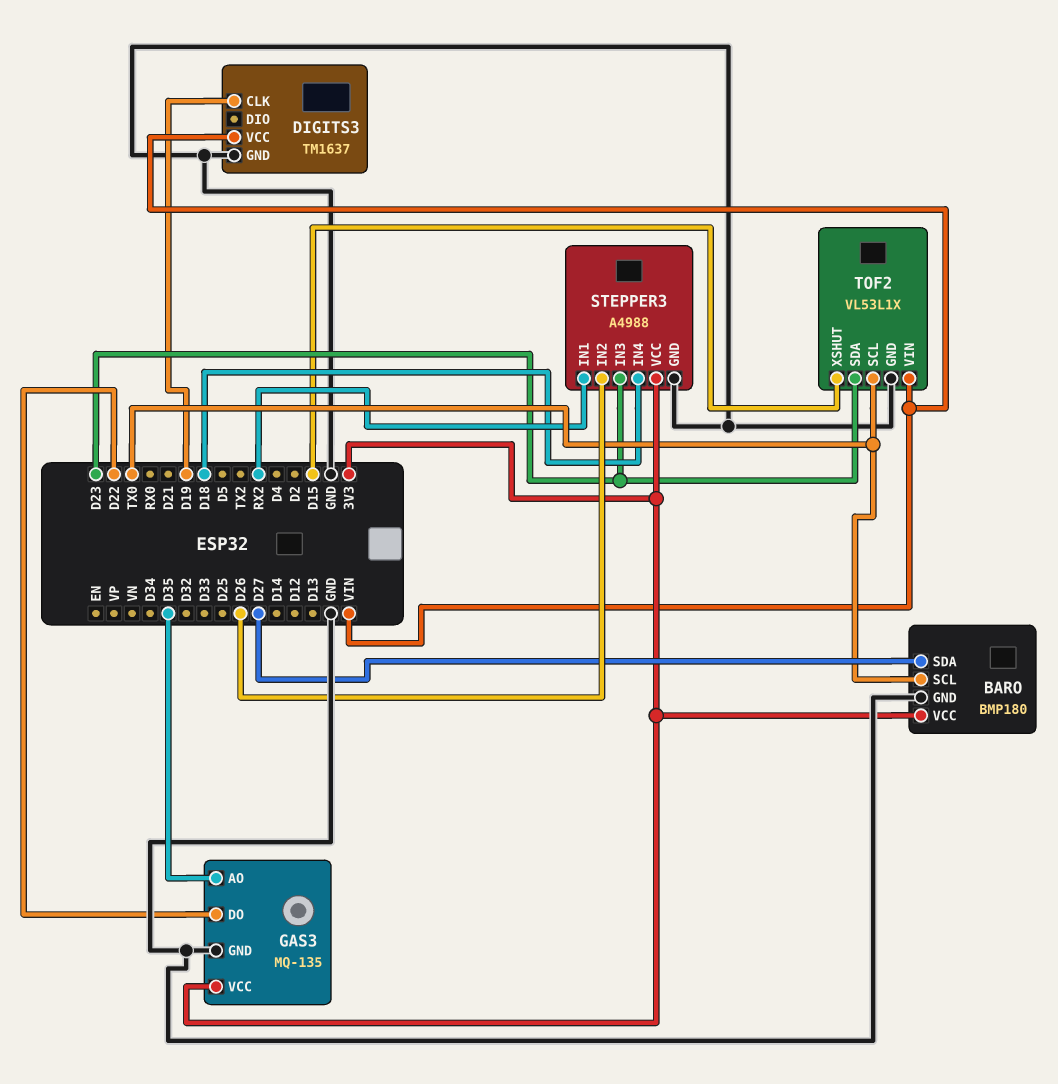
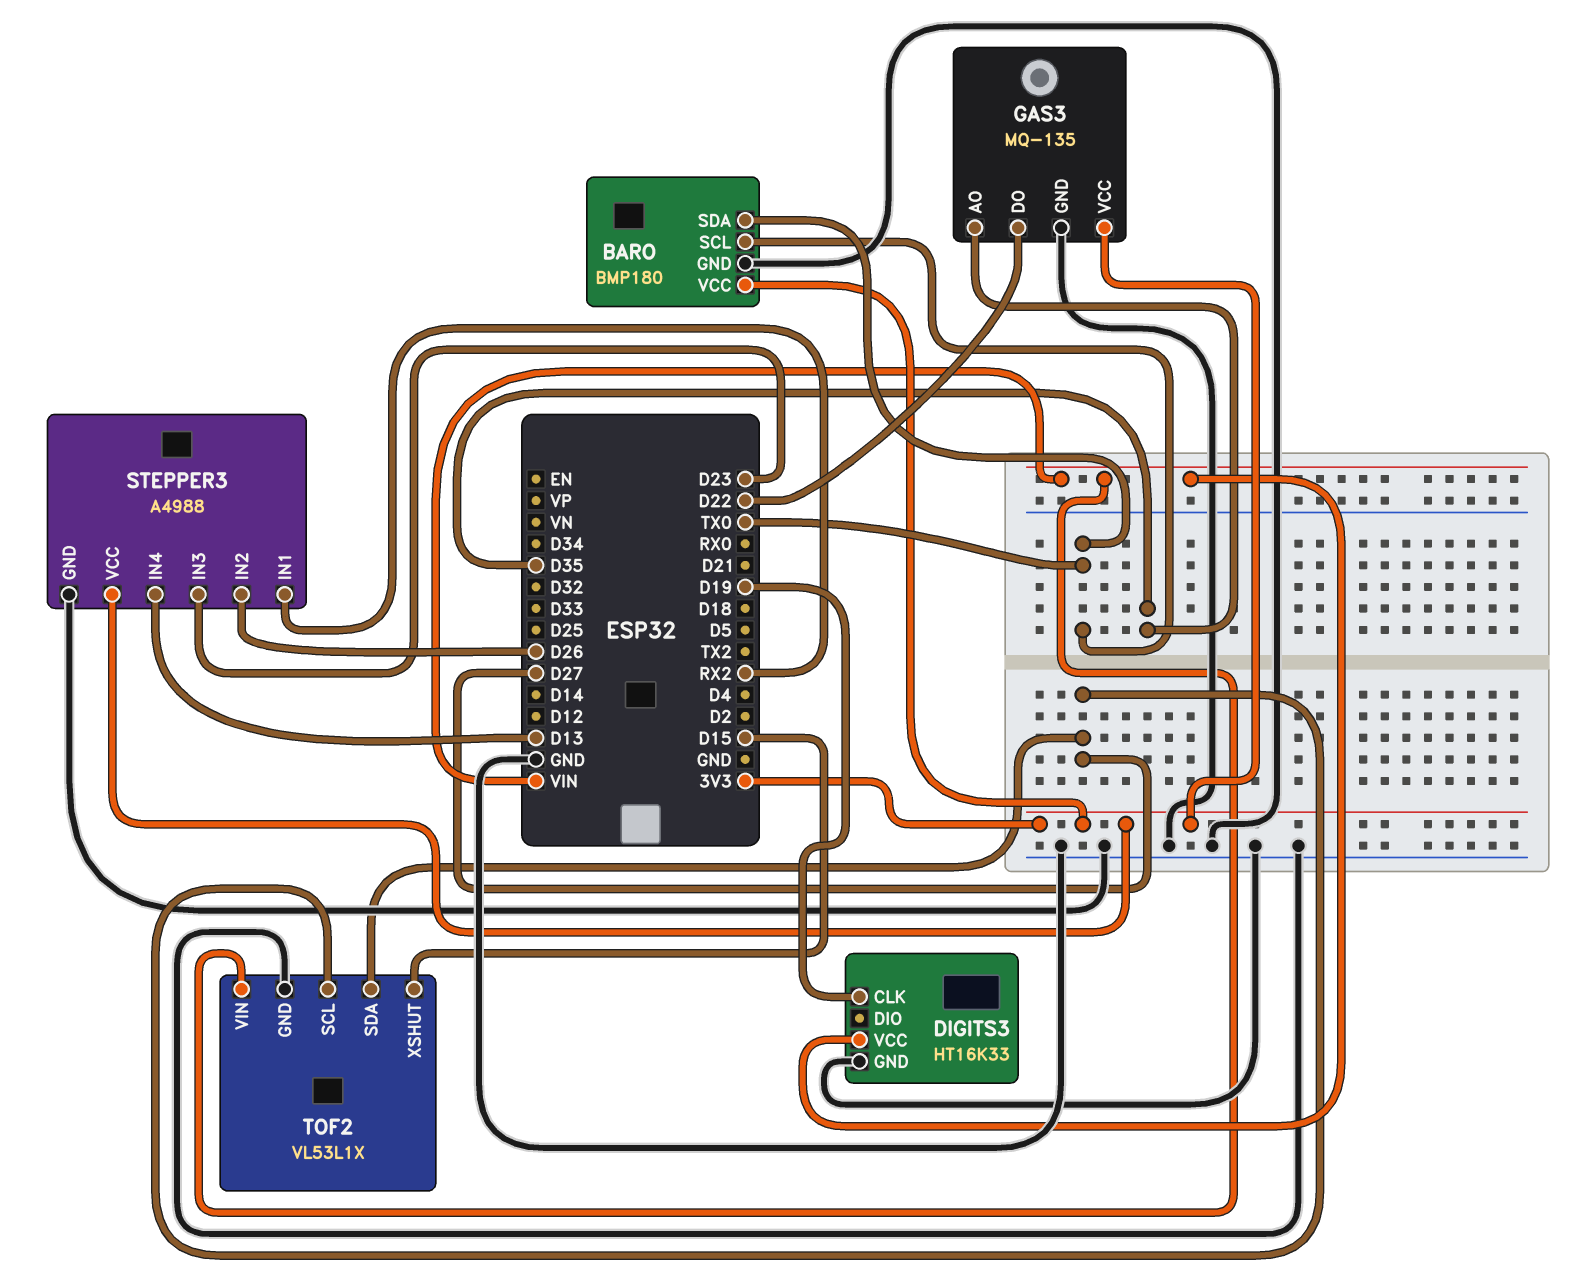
BARO pin SDA: D27 -> TX0
DIGITS3: TM1637 -> HT16K33
STEPPER3 pin IN4: D18 -> D13
TOF2 pin SCL: TX0 -> D27
TOF2 pin SDA: D23 -> D27

